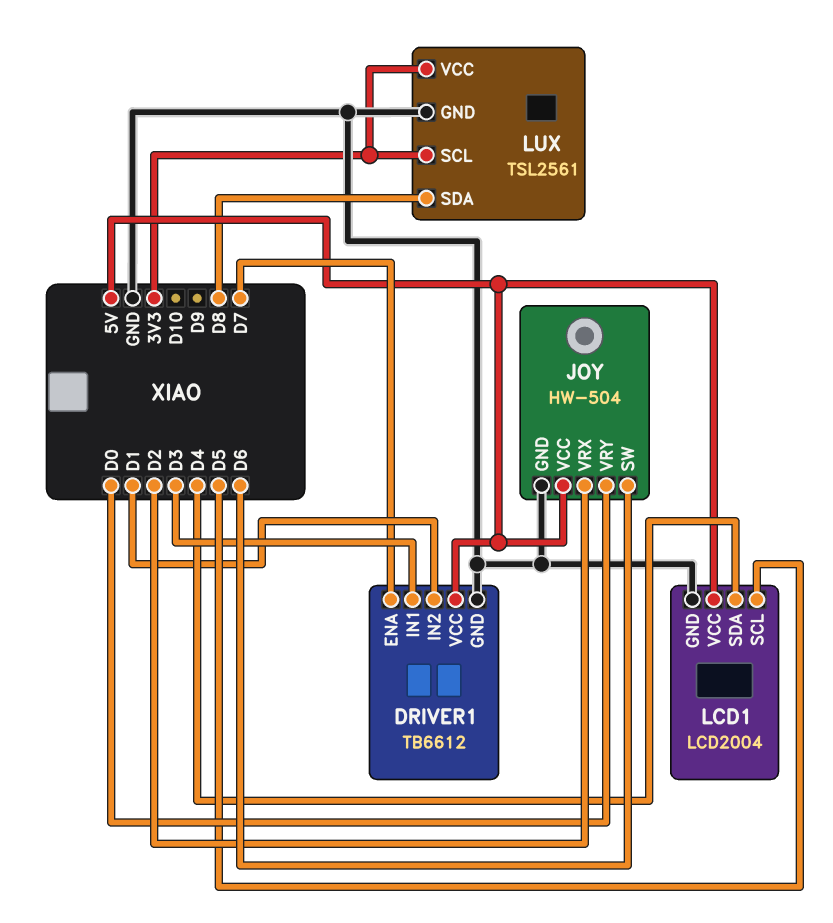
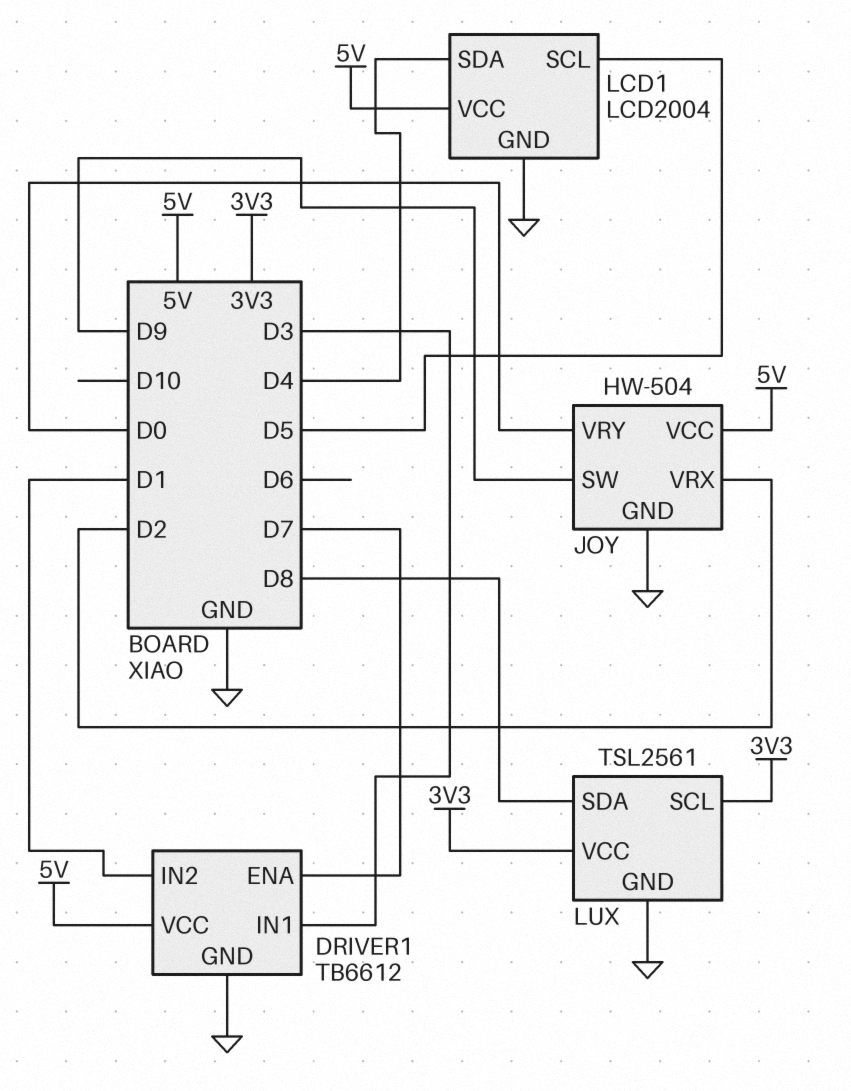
JOY pin SW: D6 -> D9

